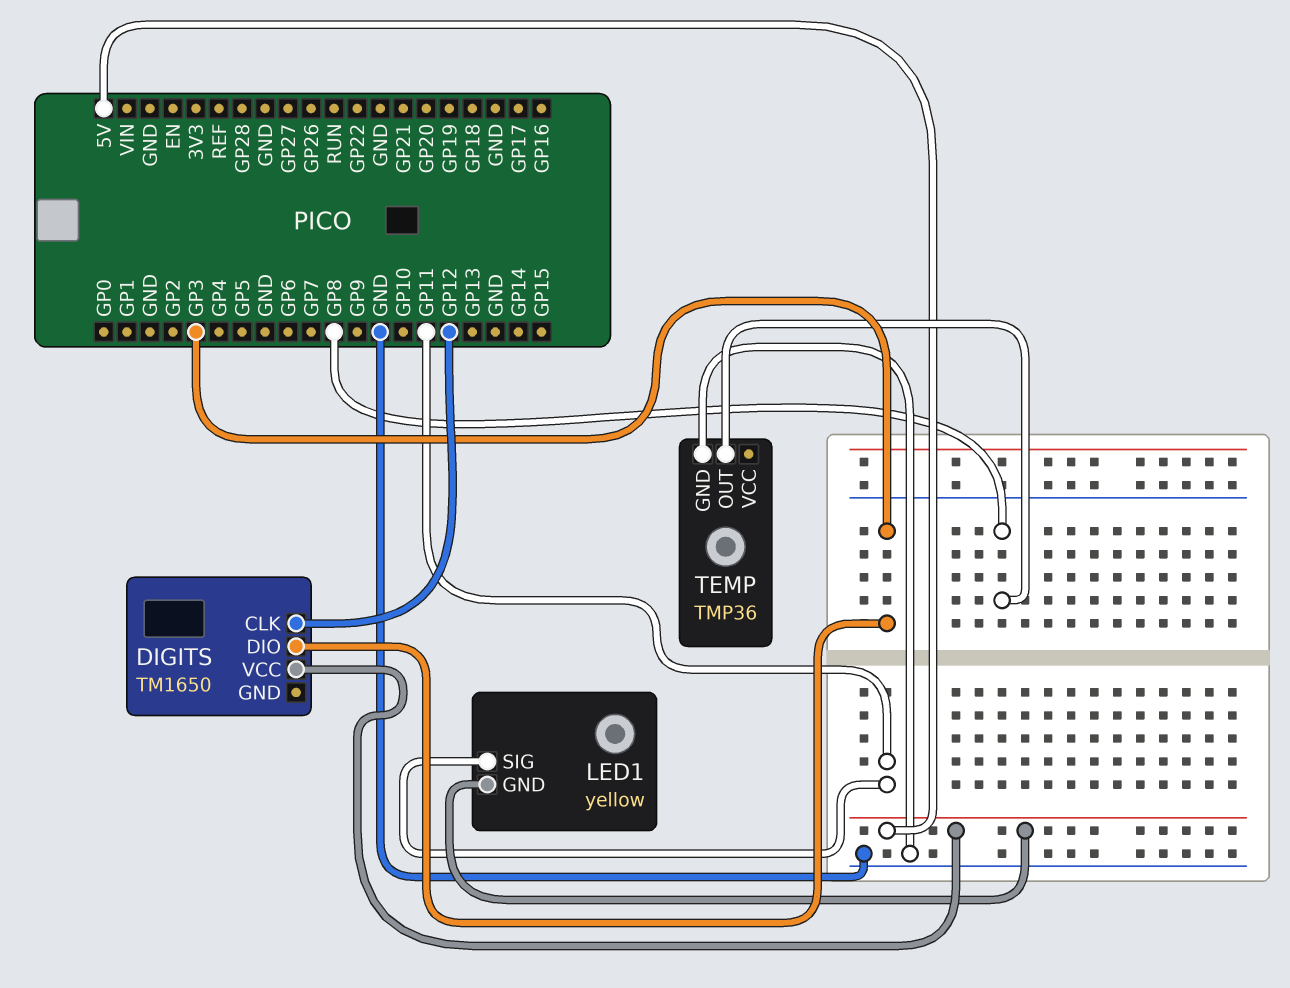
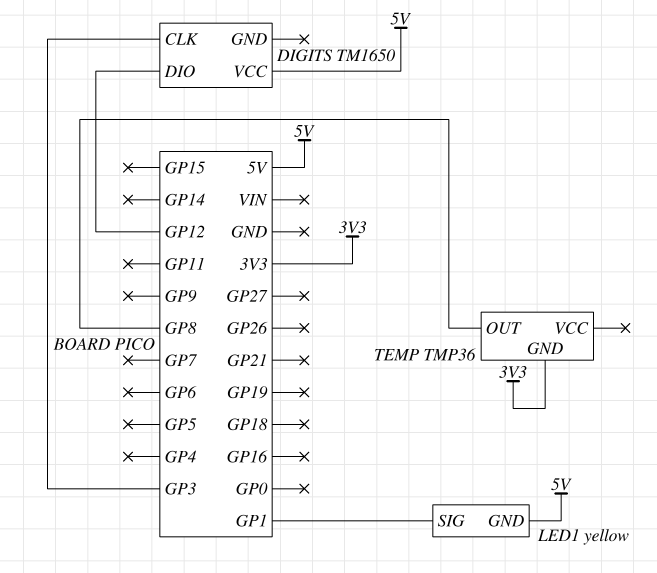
DIGITS pin CLK: GP12 -> GP3
DIGITS pin DIO: GP3 -> GP12
LED1 pin SIG: GP11 -> GP1
TEMP pin GND: GND -> 3V3

